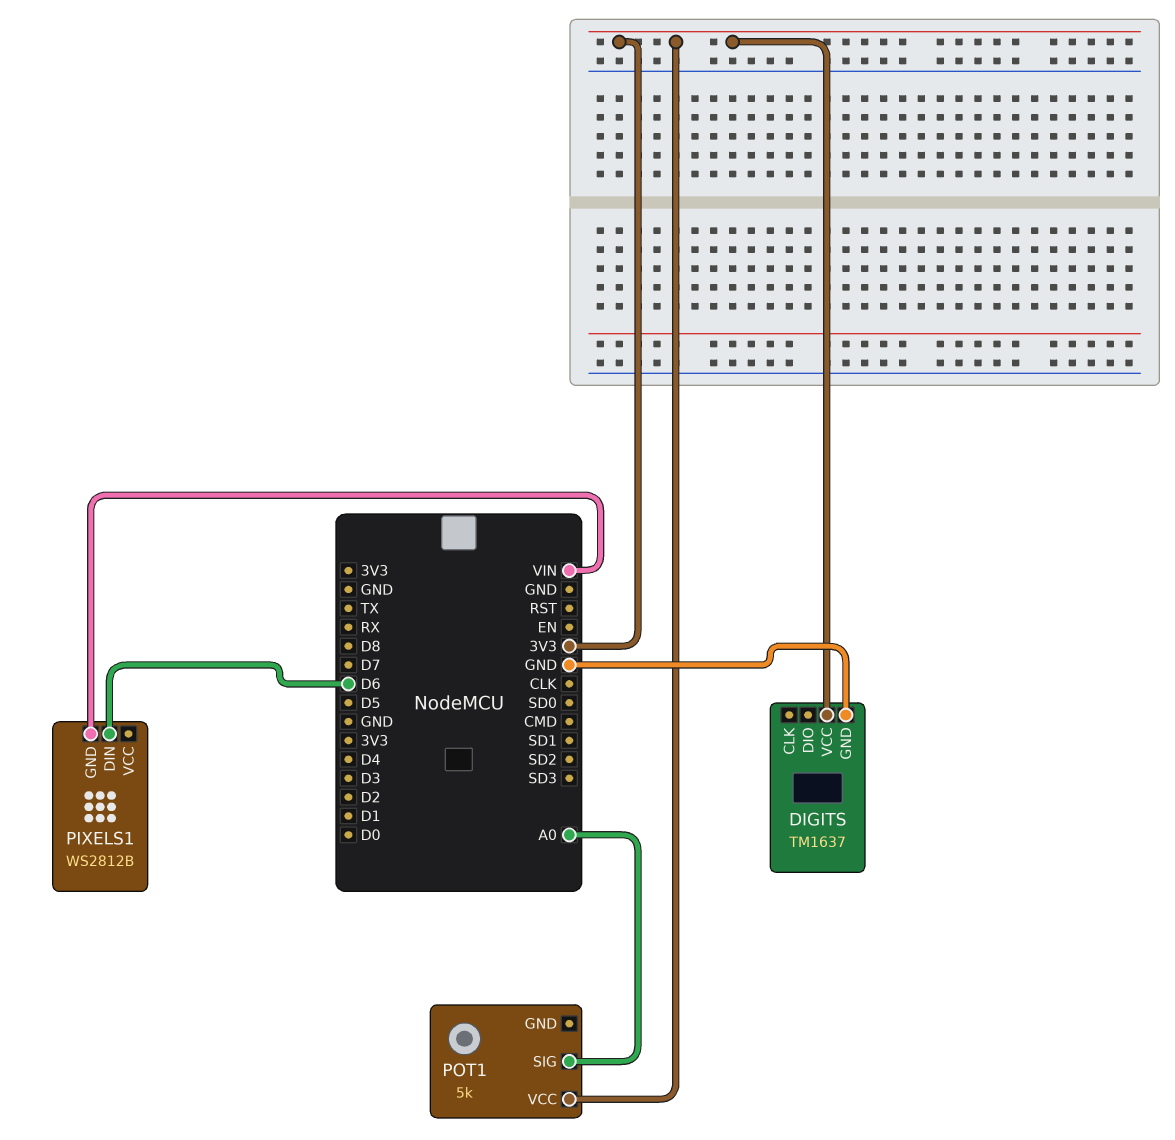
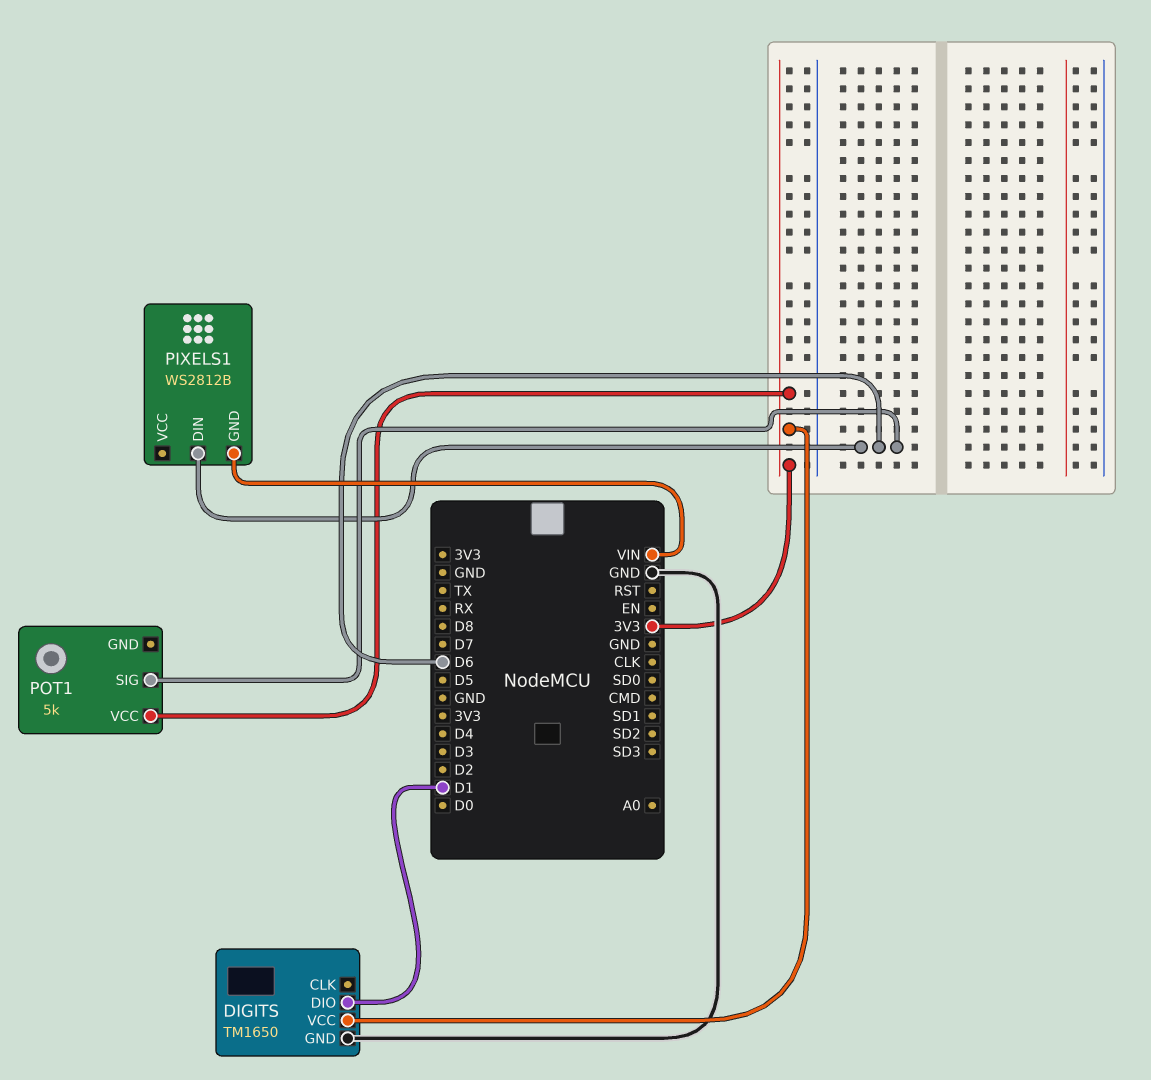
DIGITS: TM1637 -> TM1650
DIGITS pin DIO: none -> D1
POT1 pin SIG: A0 -> D6

